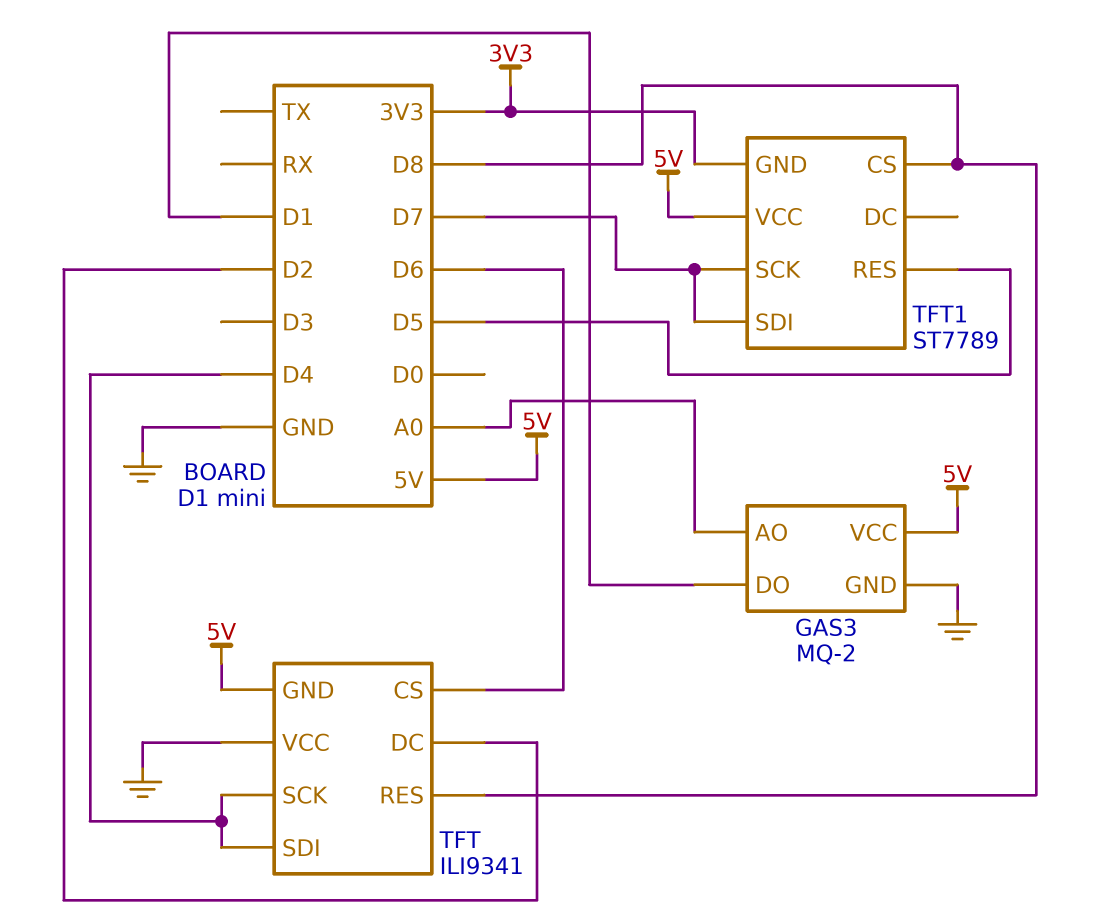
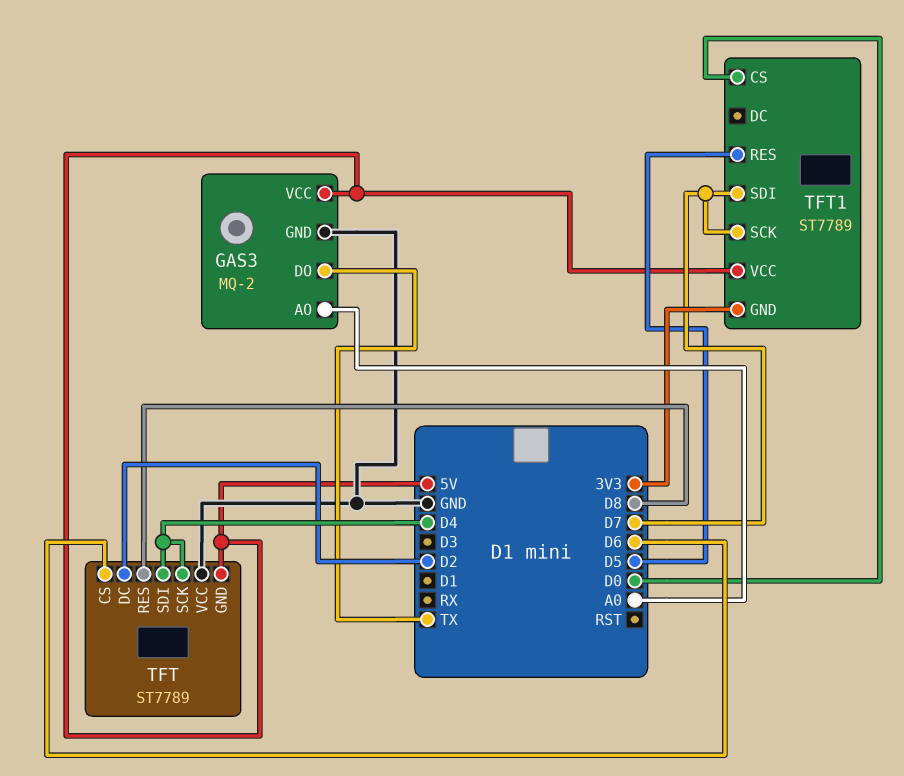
GAS3 pin DO: D1 -> TX
TFT: ILI9341 -> ST7789
TFT1 pin CS: D8 -> D0

